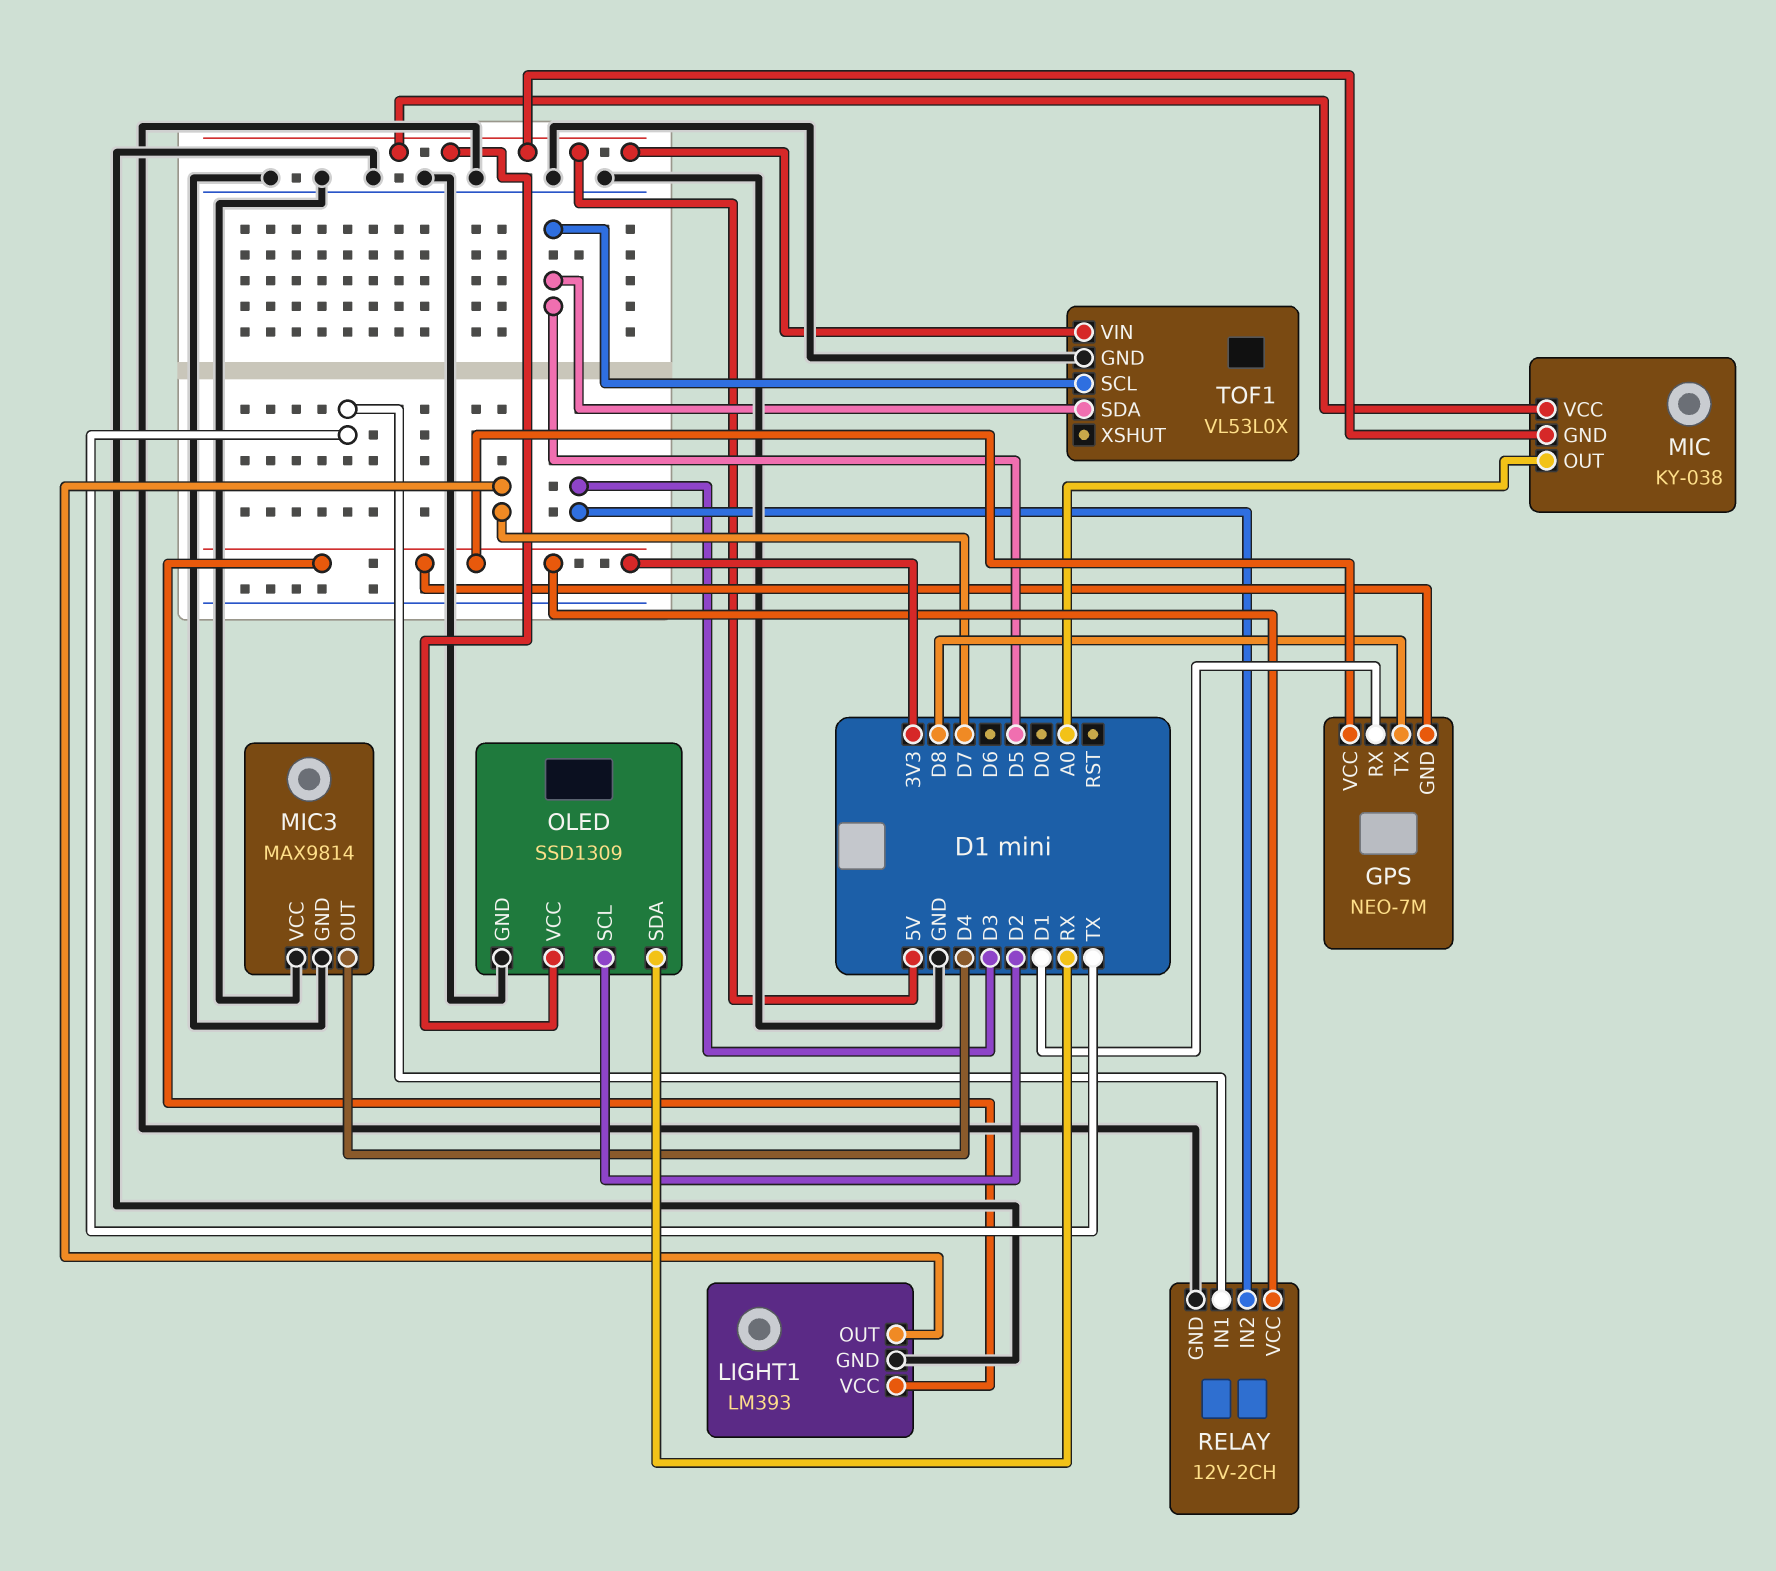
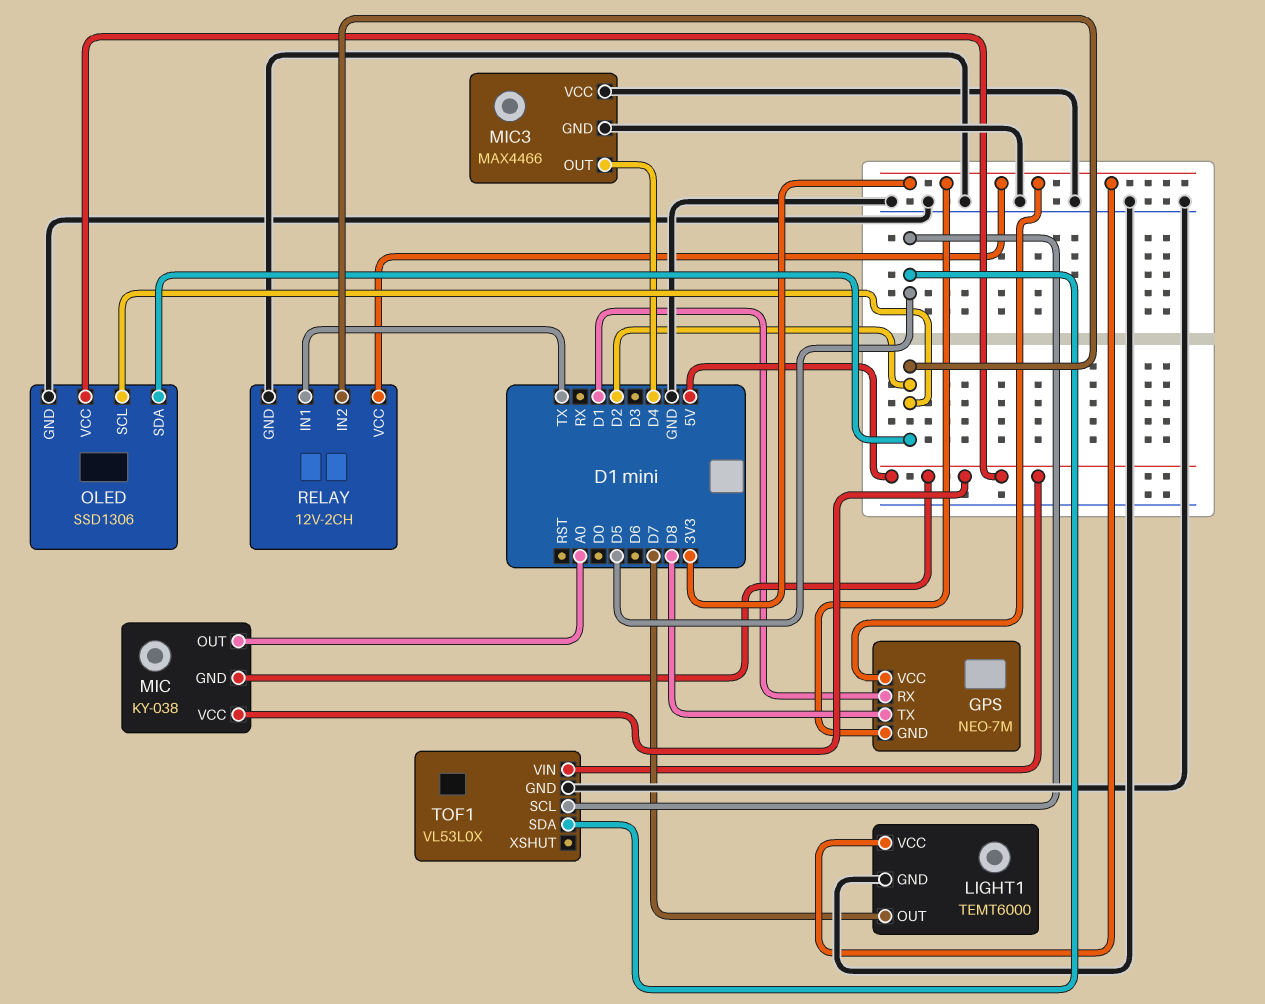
LIGHT1: LM393 -> TEMT6000
MIC3: MAX9814 -> MAX4466
OLED: SSD1309 -> SSD1306
OLED pin SDA: RX -> D2
RELAY pin IN2: D3 -> D2

